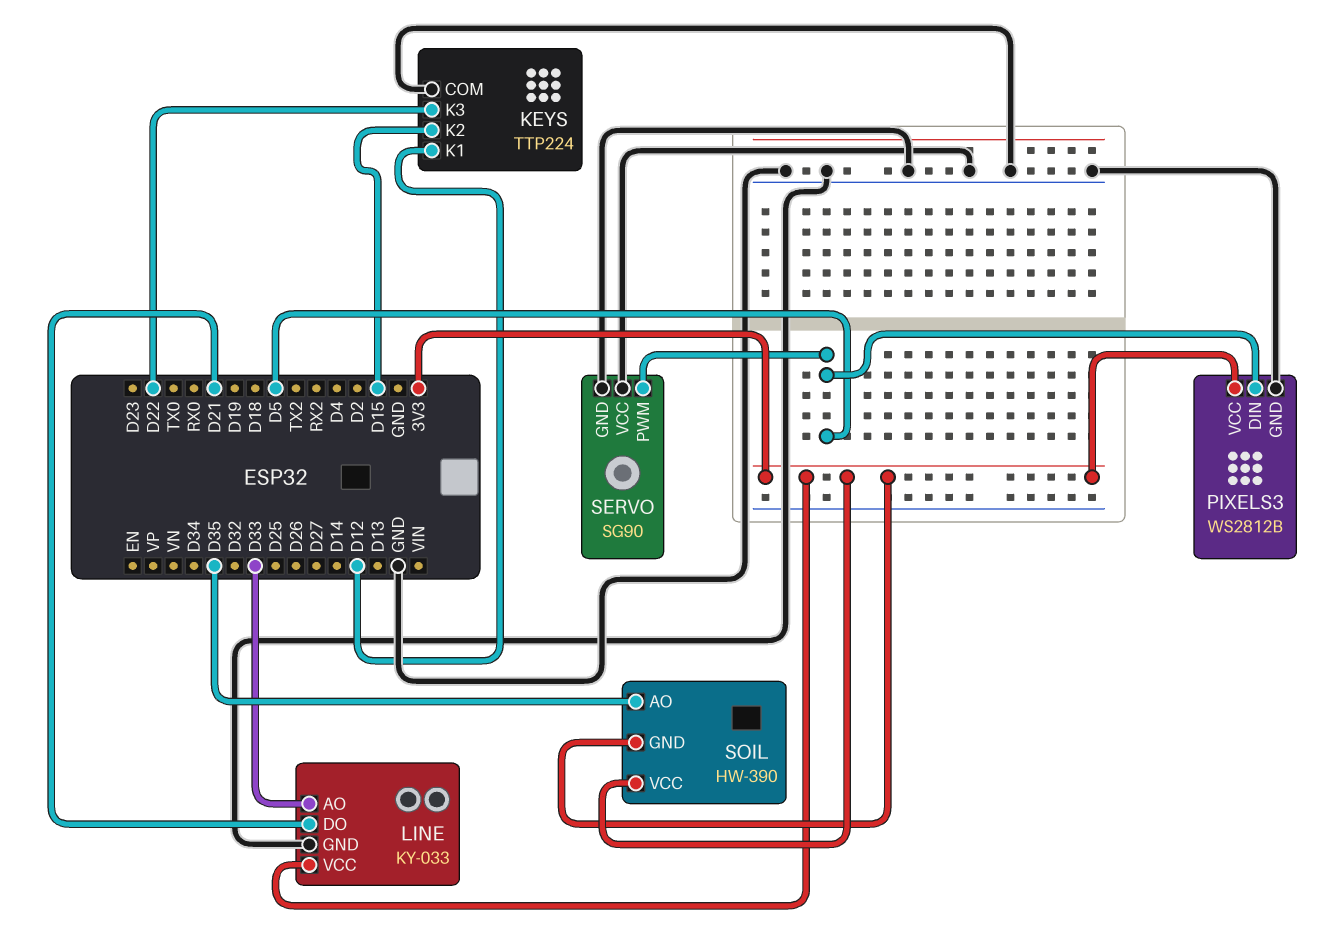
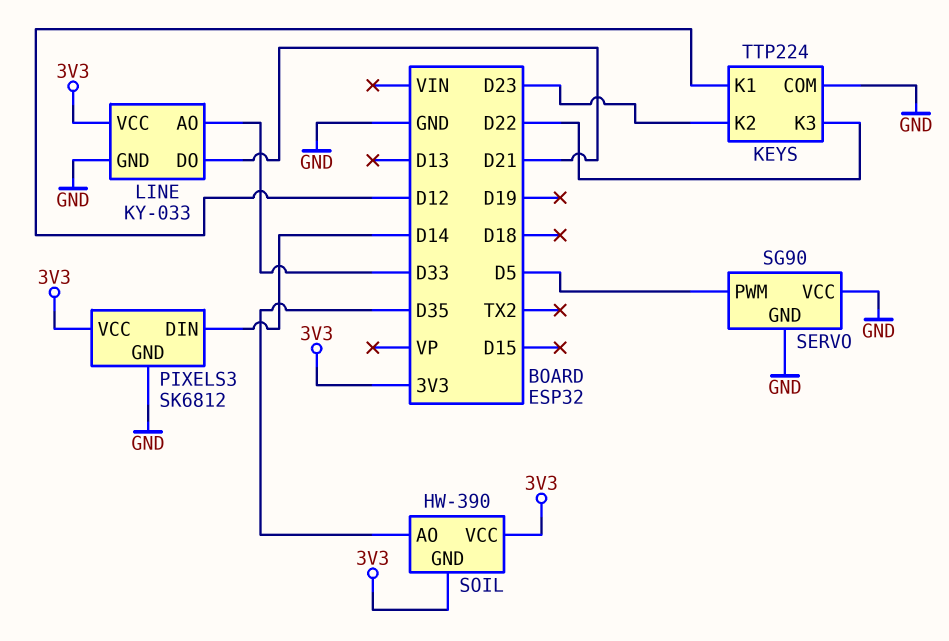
KEYS pin K2: D15 -> D23
PIXELS3: WS2812B -> SK6812
PIXELS3 pin DIN: D5 -> D14

